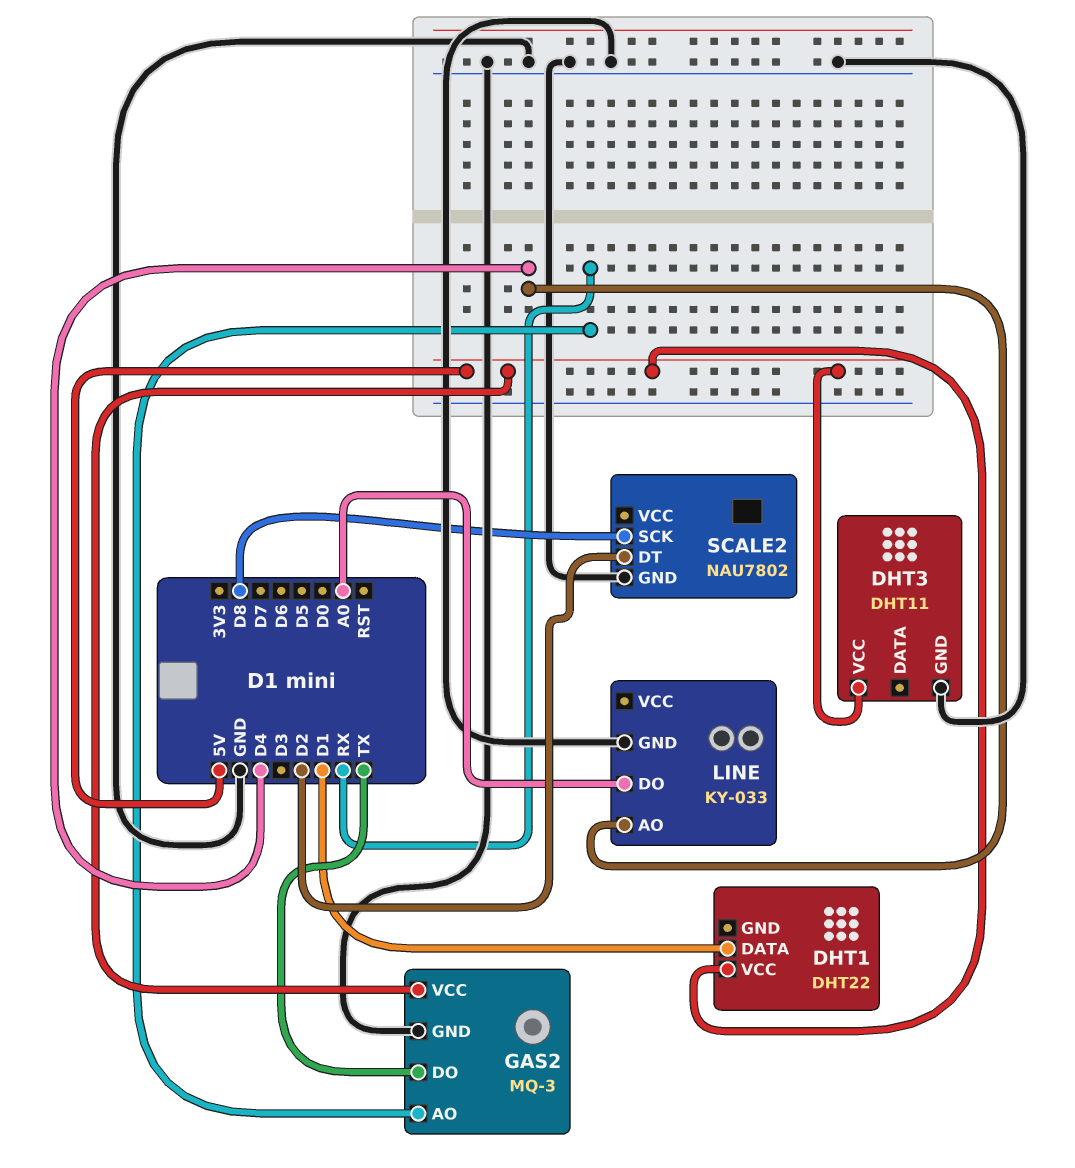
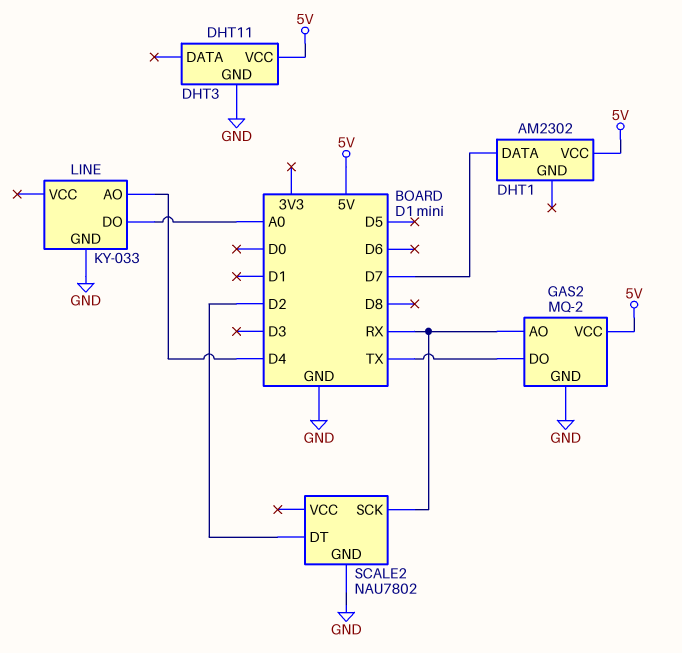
DHT1: DHT22 -> AM2302
DHT1 pin DATA: D1 -> D7
GAS2: MQ-3 -> MQ-2
SCALE2 pin SCK: D8 -> RX

